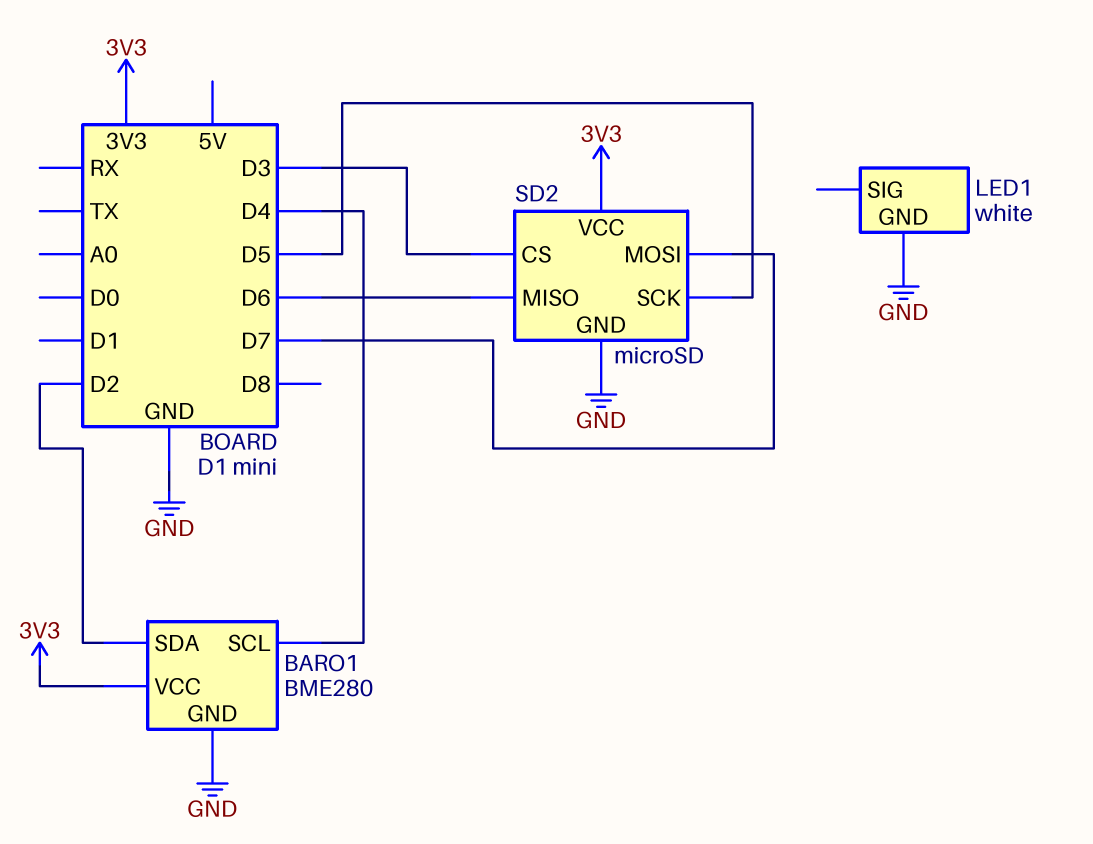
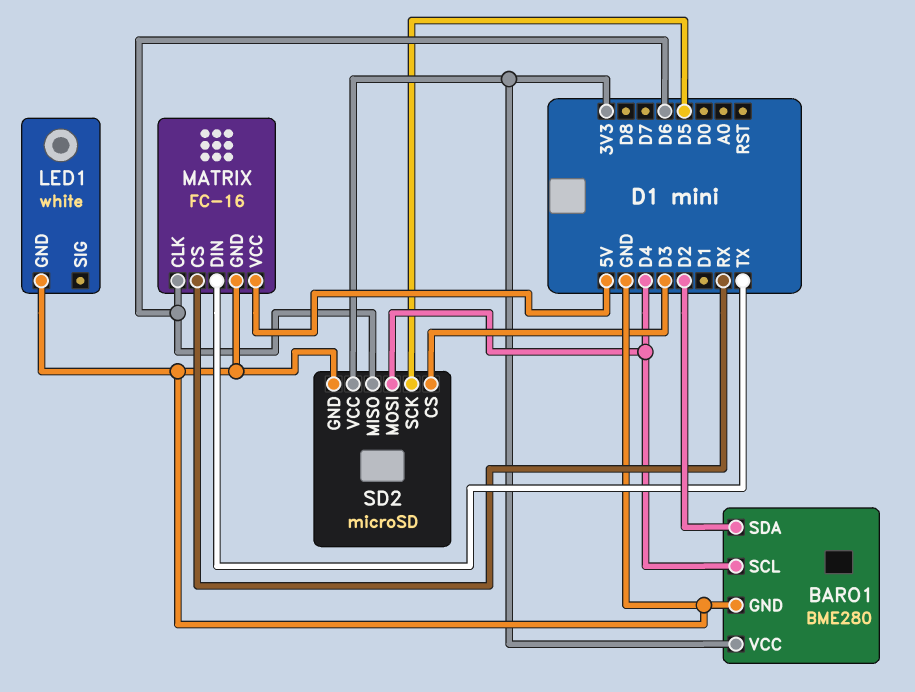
MATRIX: none -> FC-16
MATRIX pin CLK: none -> D6
MATRIX pin CS: none -> RX
MATRIX pin DIN: none -> TX
MATRIX pin GND: none -> GND
MATRIX pin VCC: none -> 5V
SD2 pin MOSI: D7 -> D4

